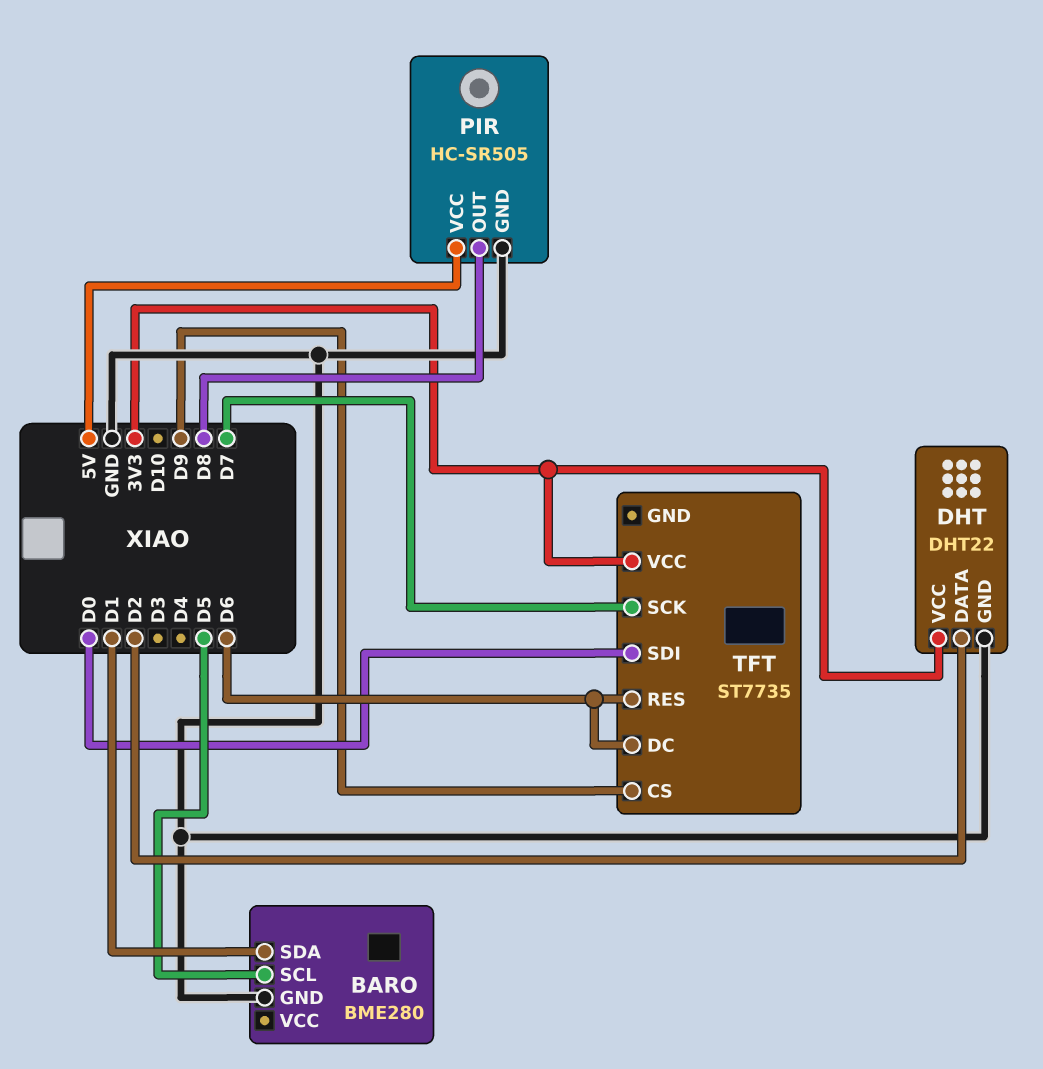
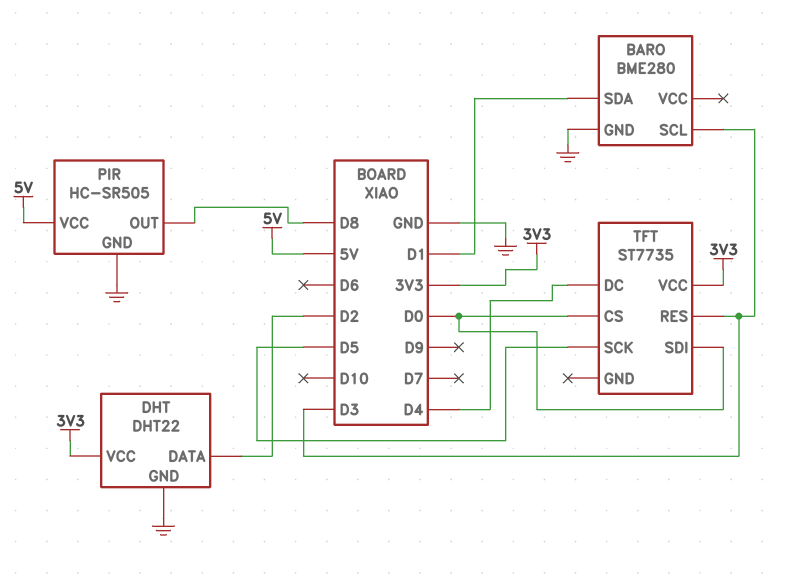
BARO pin SCL: D5 -> D3
TFT pin CS: D9 -> D0
TFT pin DC: D6 -> D4
TFT pin RES: D6 -> D3
TFT pin SCK: D7 -> D5

